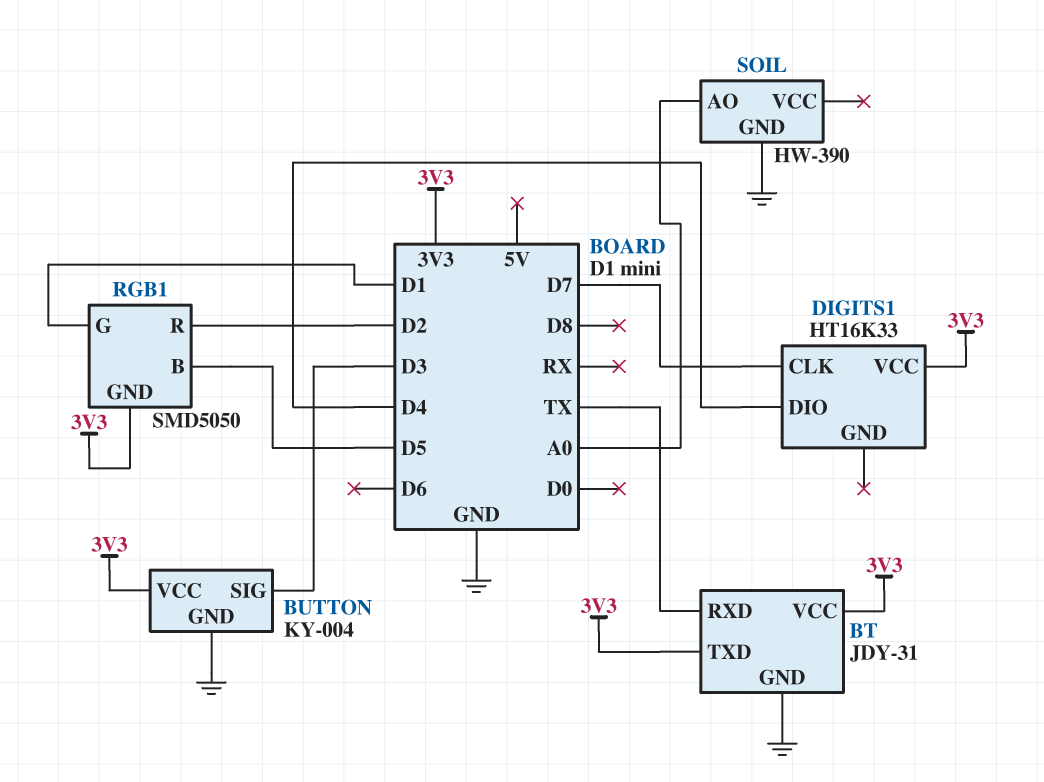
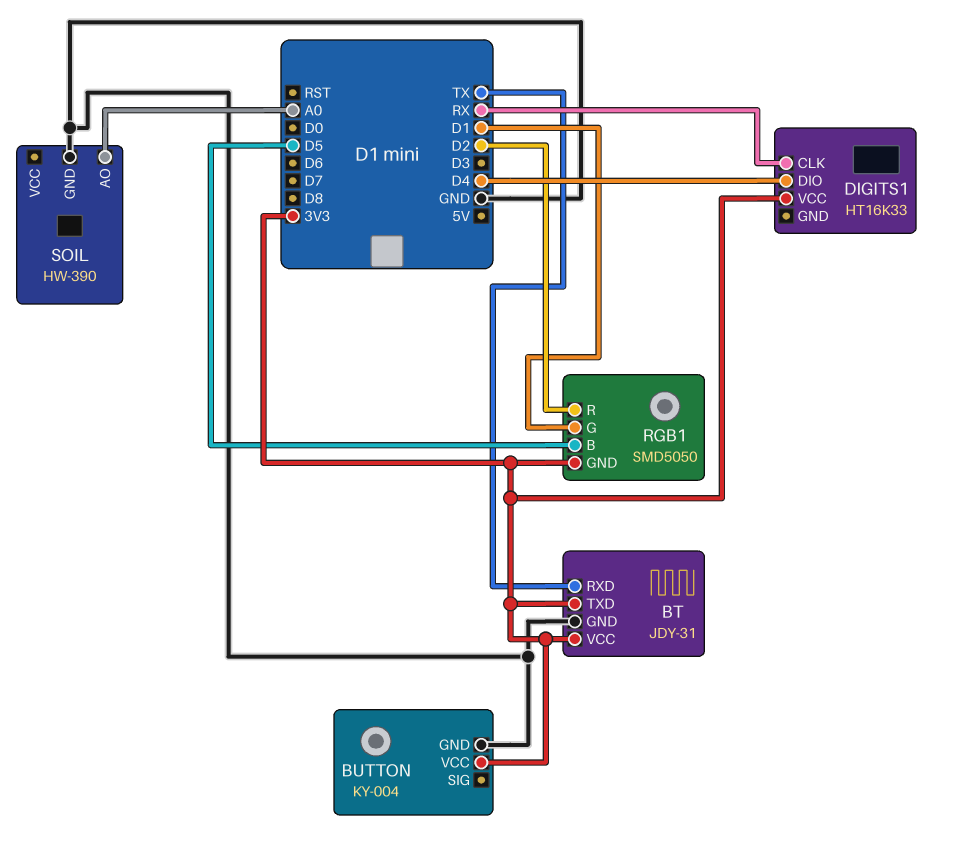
BUTTON pin SIG: D3 -> none
DIGITS1 pin CLK: D7 -> RX

